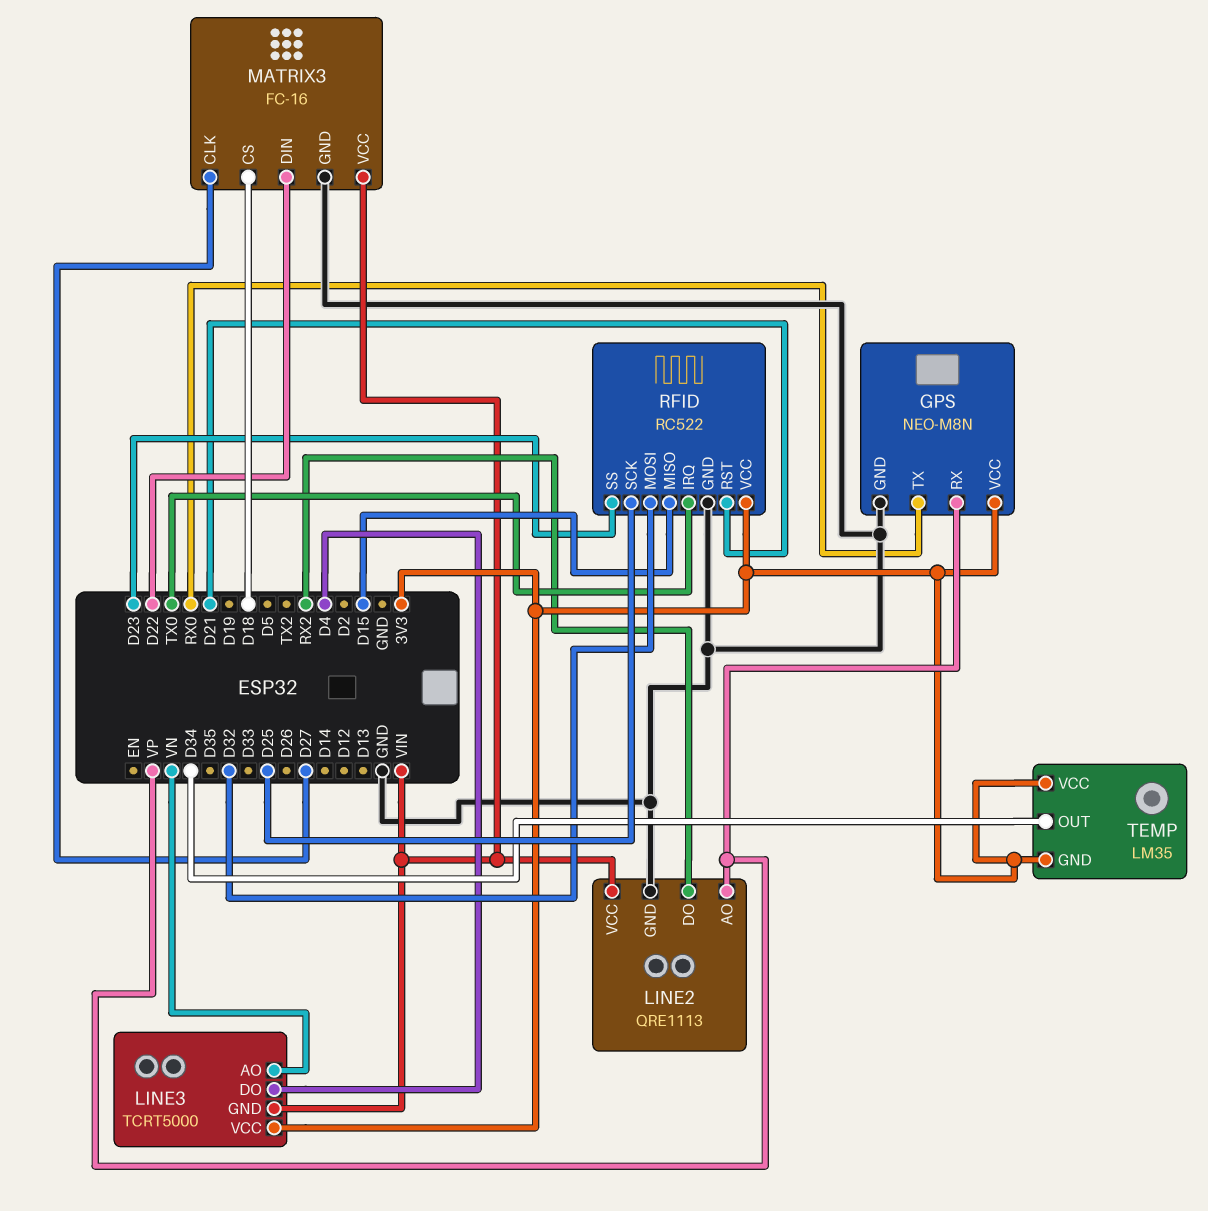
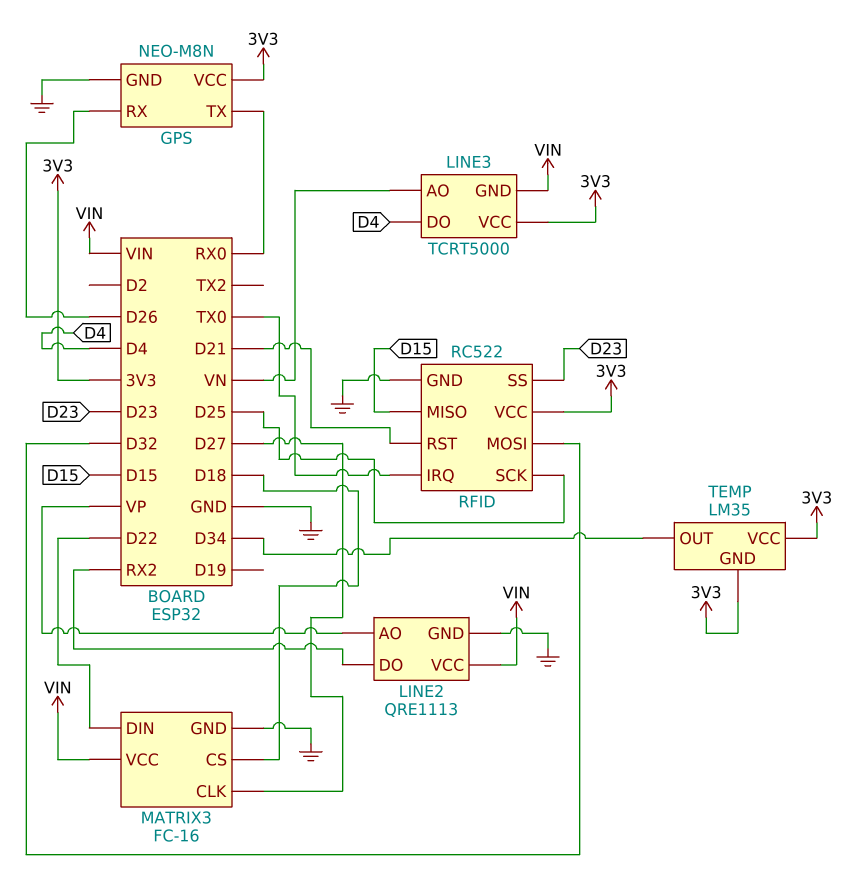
GPS pin RX: VP -> D26

